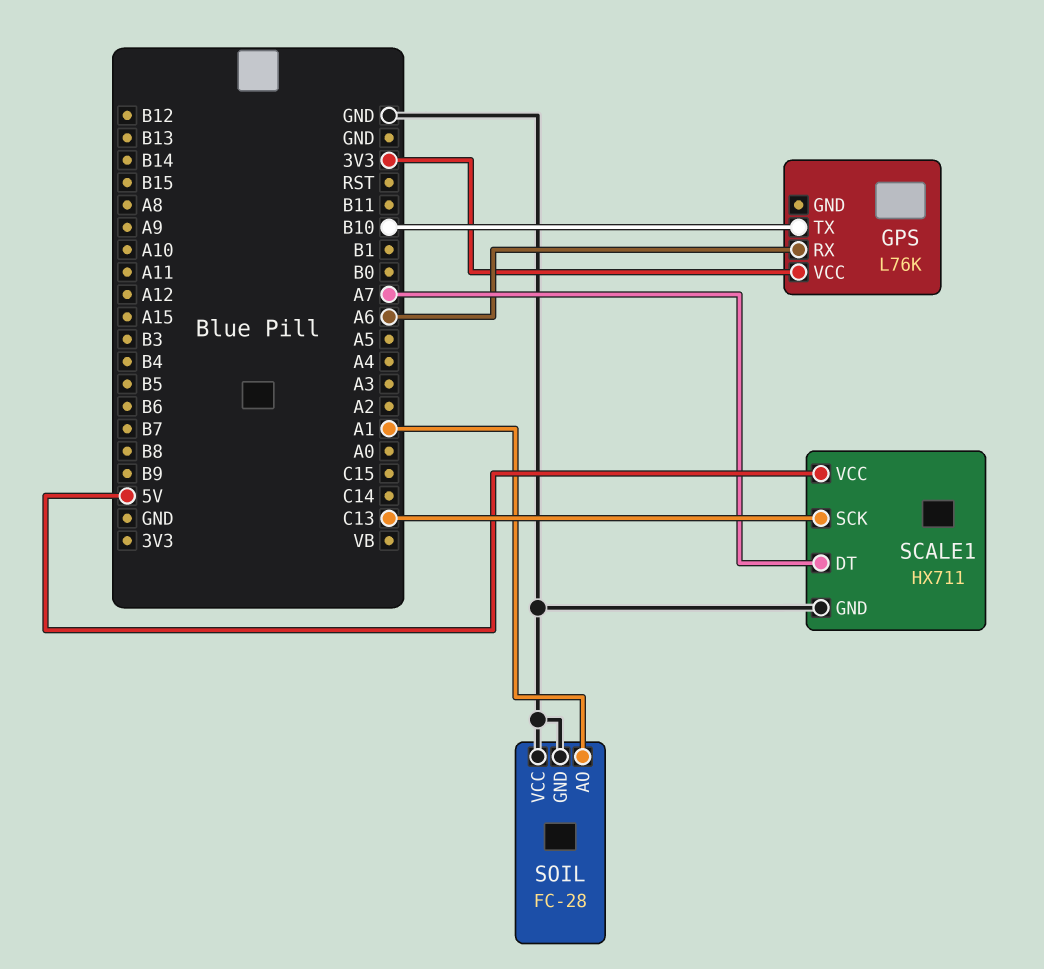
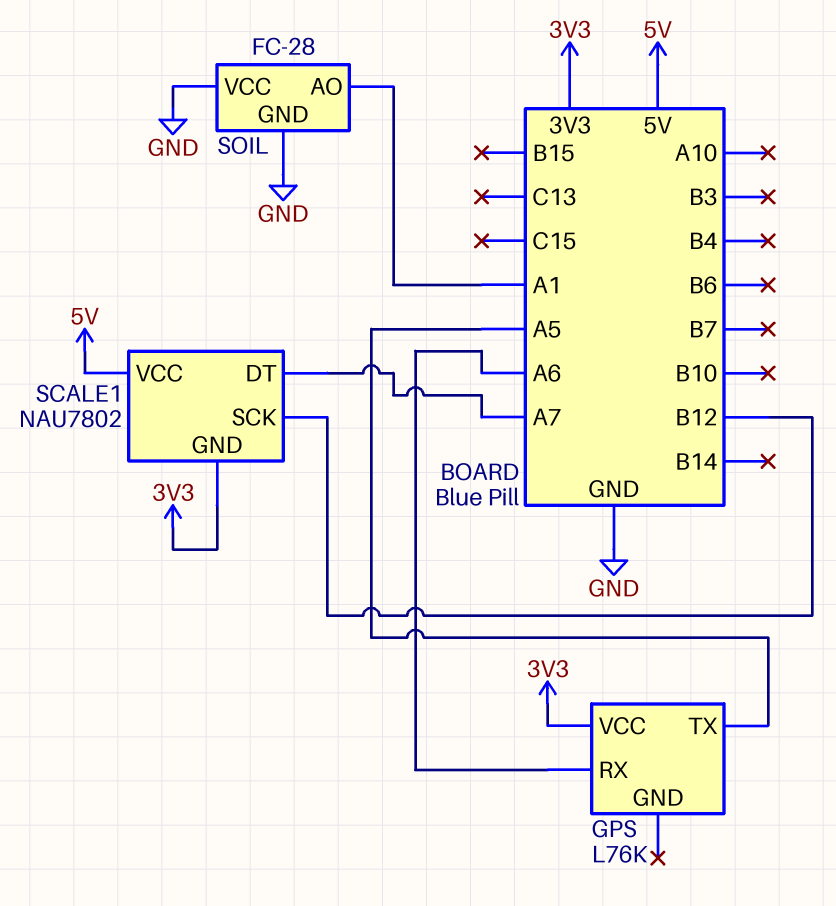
GPS pin TX: B10 -> A5
SCALE1: HX711 -> NAU7802
SCALE1 pin GND: GND -> 3V3
SCALE1 pin SCK: C13 -> B12

